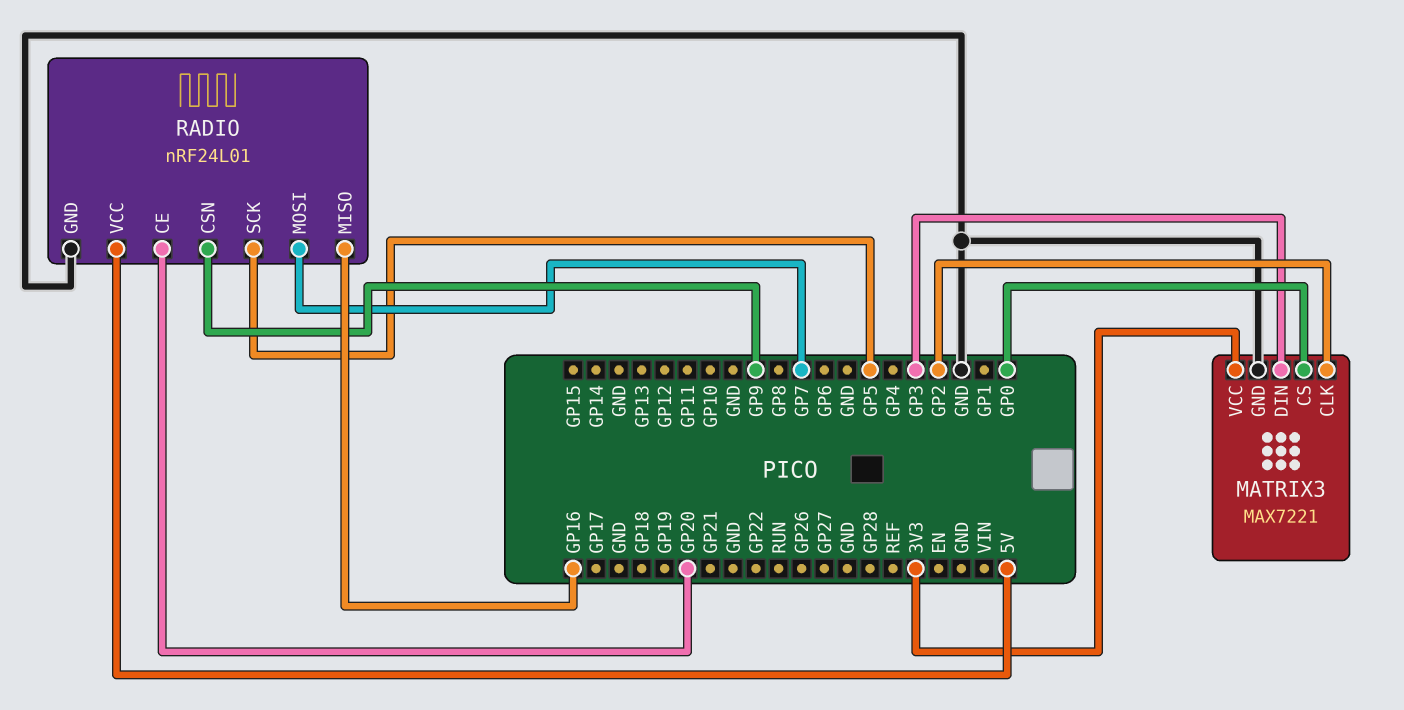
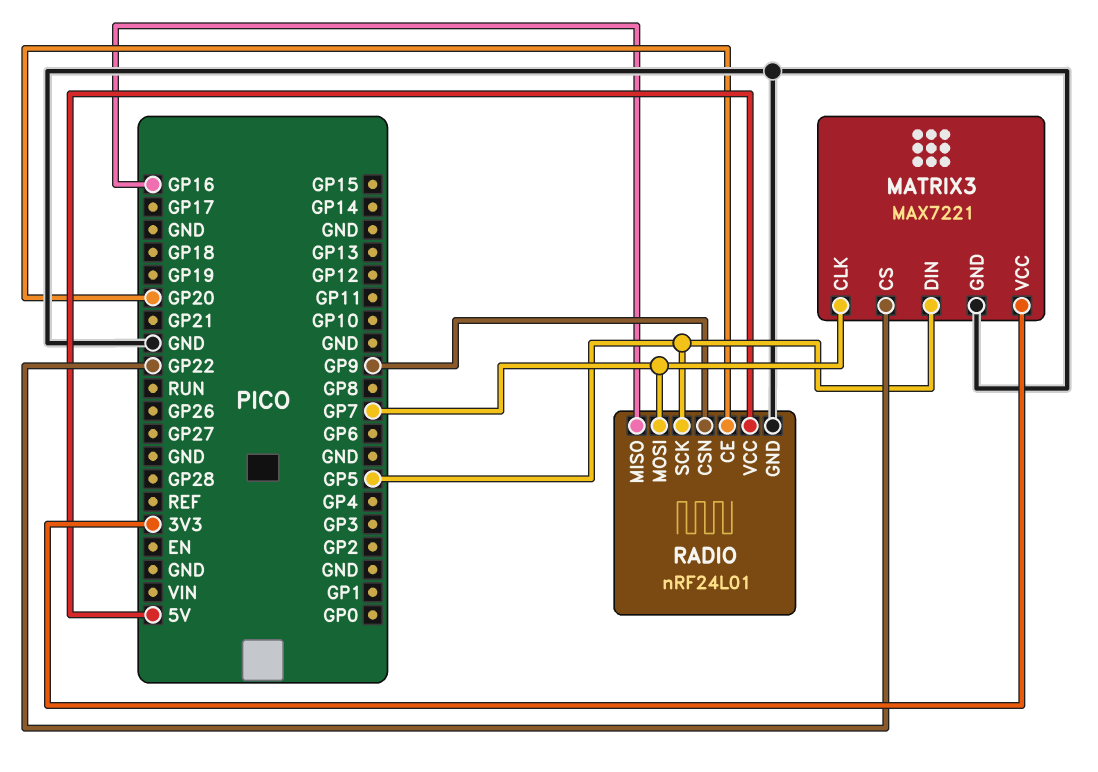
MATRIX3 pin CLK: GP2 -> GP7
MATRIX3 pin CS: GP0 -> GP22
MATRIX3 pin DIN: GP3 -> GP5

